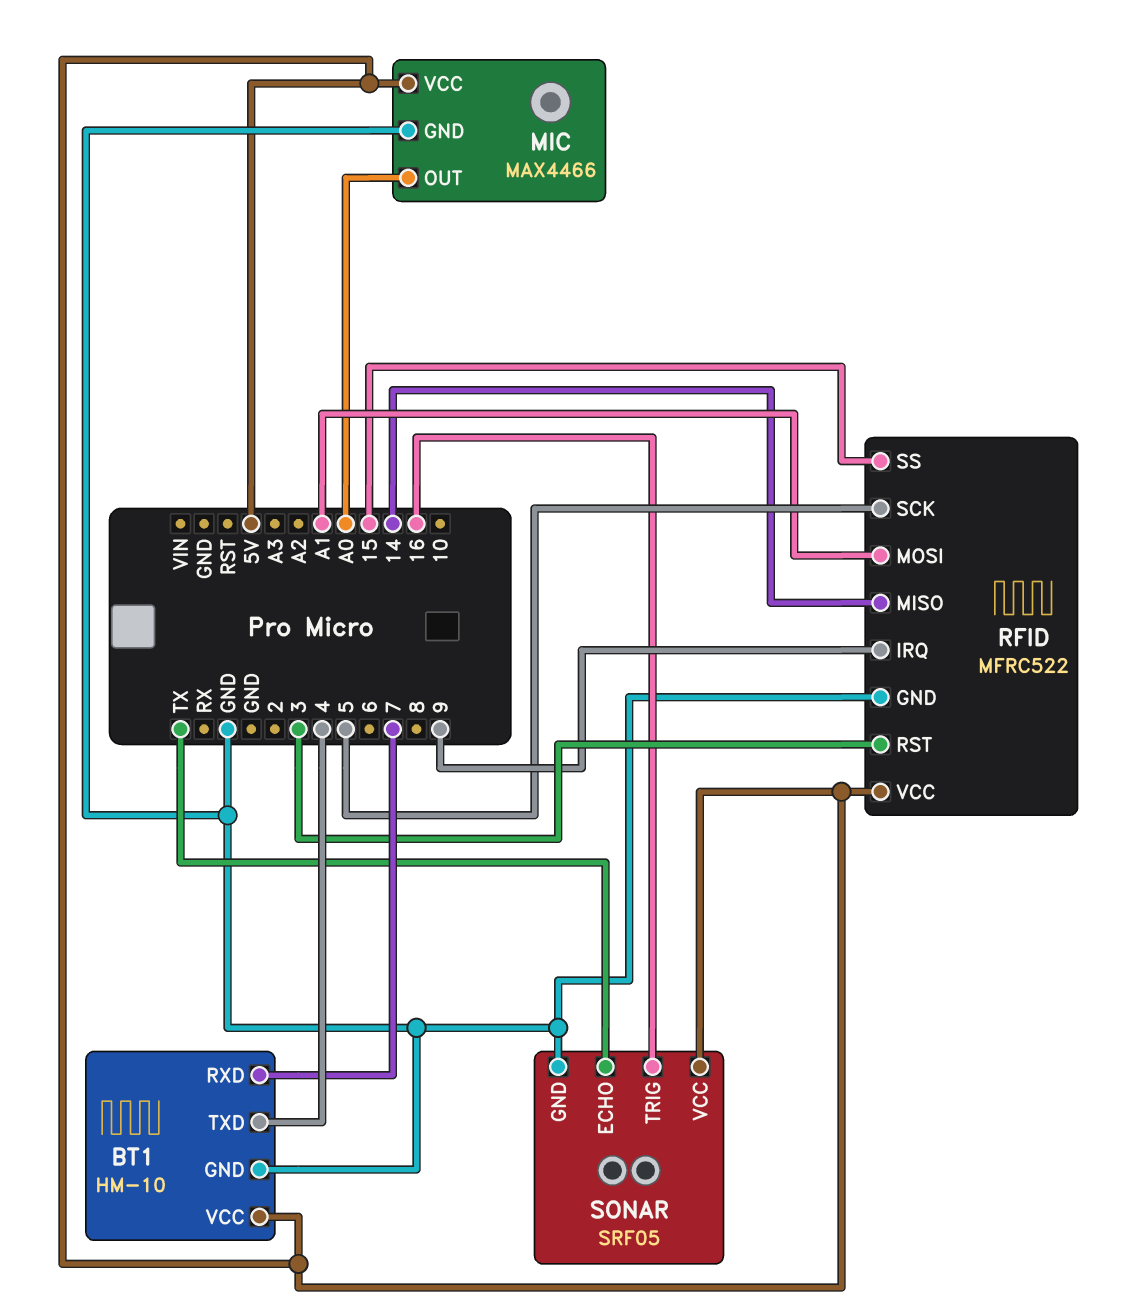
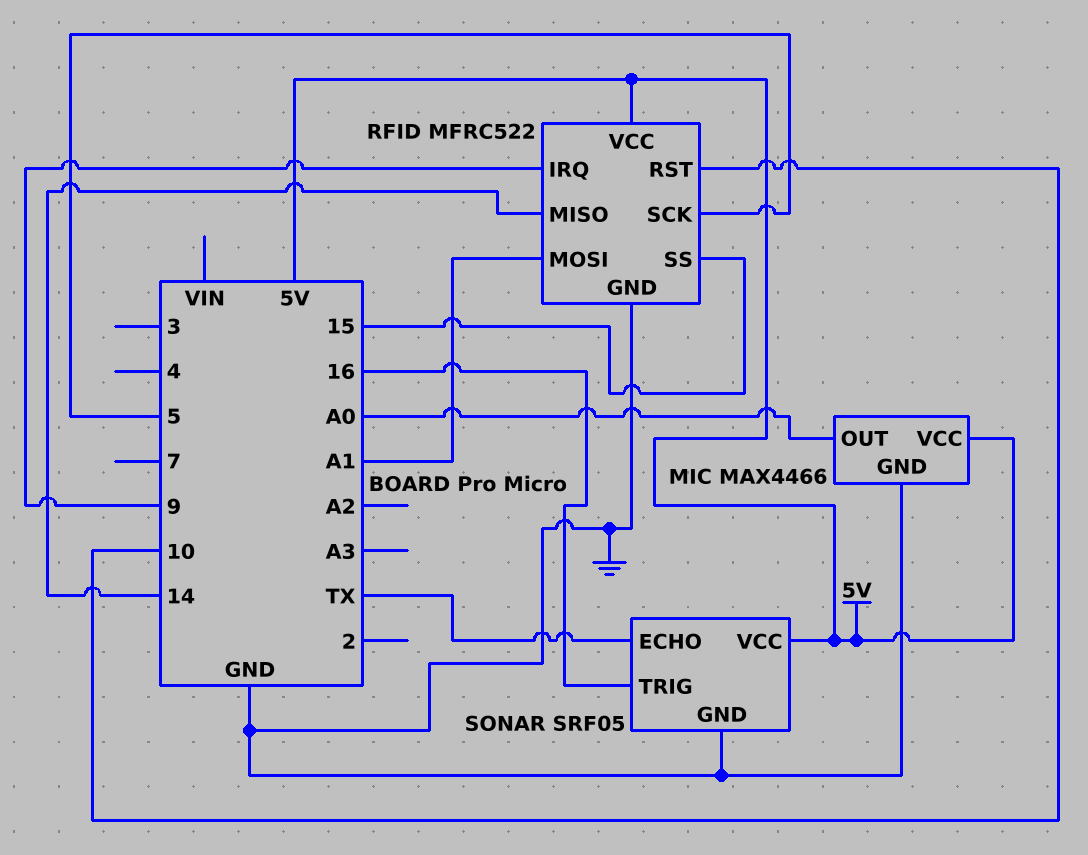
BT1: HM-10 -> none
BT1 pin GND: GND -> none
BT1 pin RXD: 7 -> none
BT1 pin TXD: 4 -> none
BT1 pin VCC: 5V -> none
RFID pin RST: 3 -> 10

